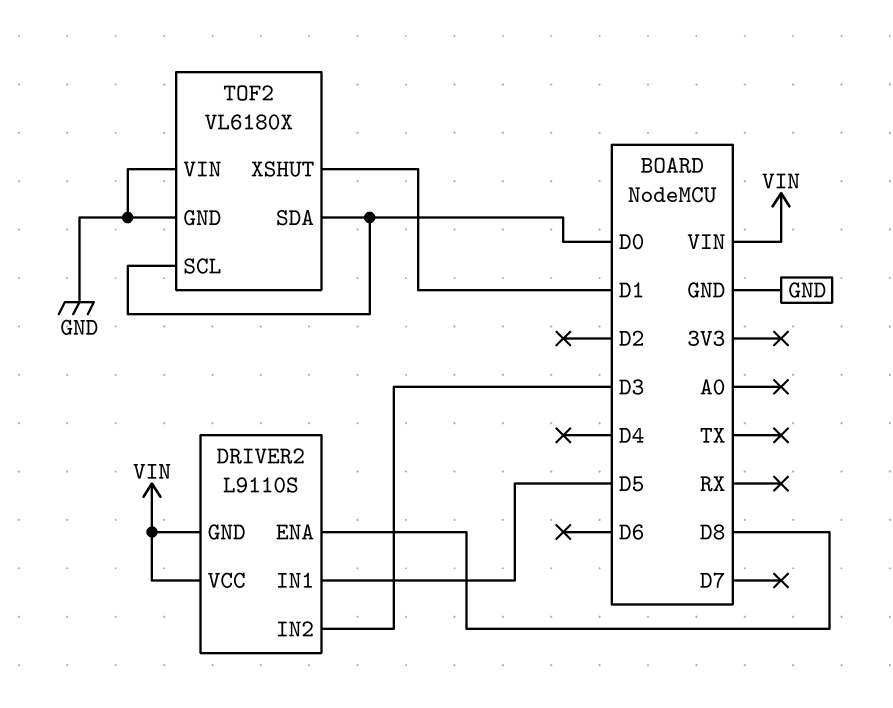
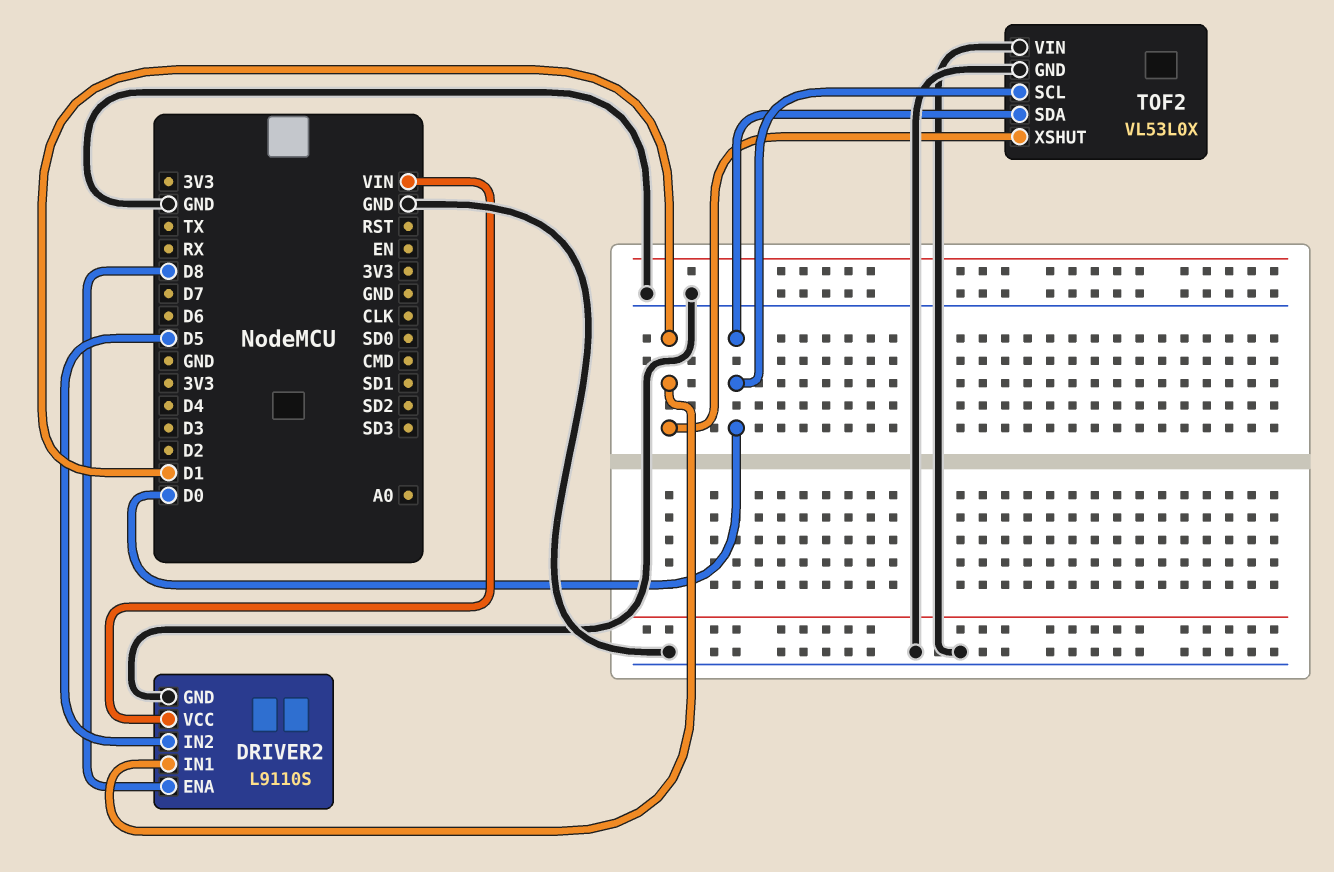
DRIVER2 pin GND: VIN -> GND
DRIVER2 pin IN1: D5 -> D1
DRIVER2 pin IN2: D3 -> D5
TOF2: VL6180X -> VL53L0X

